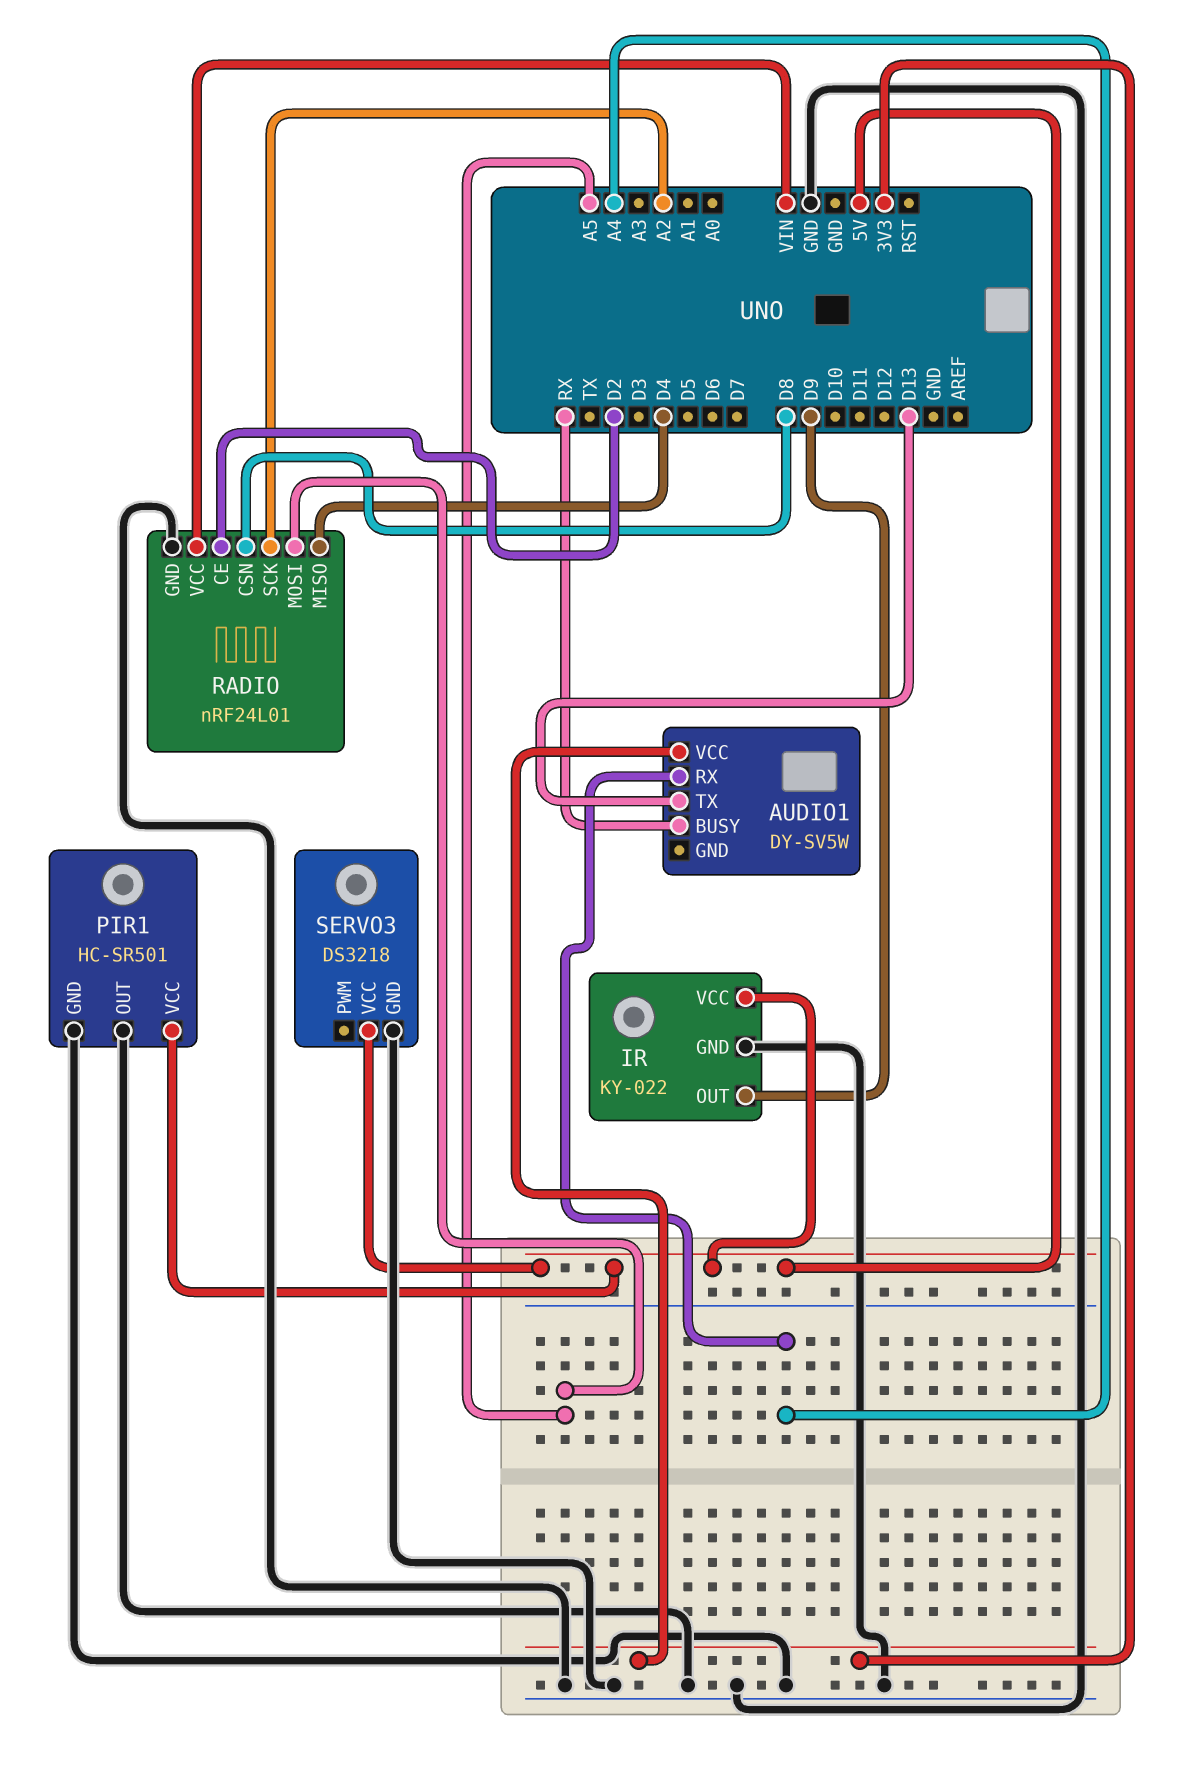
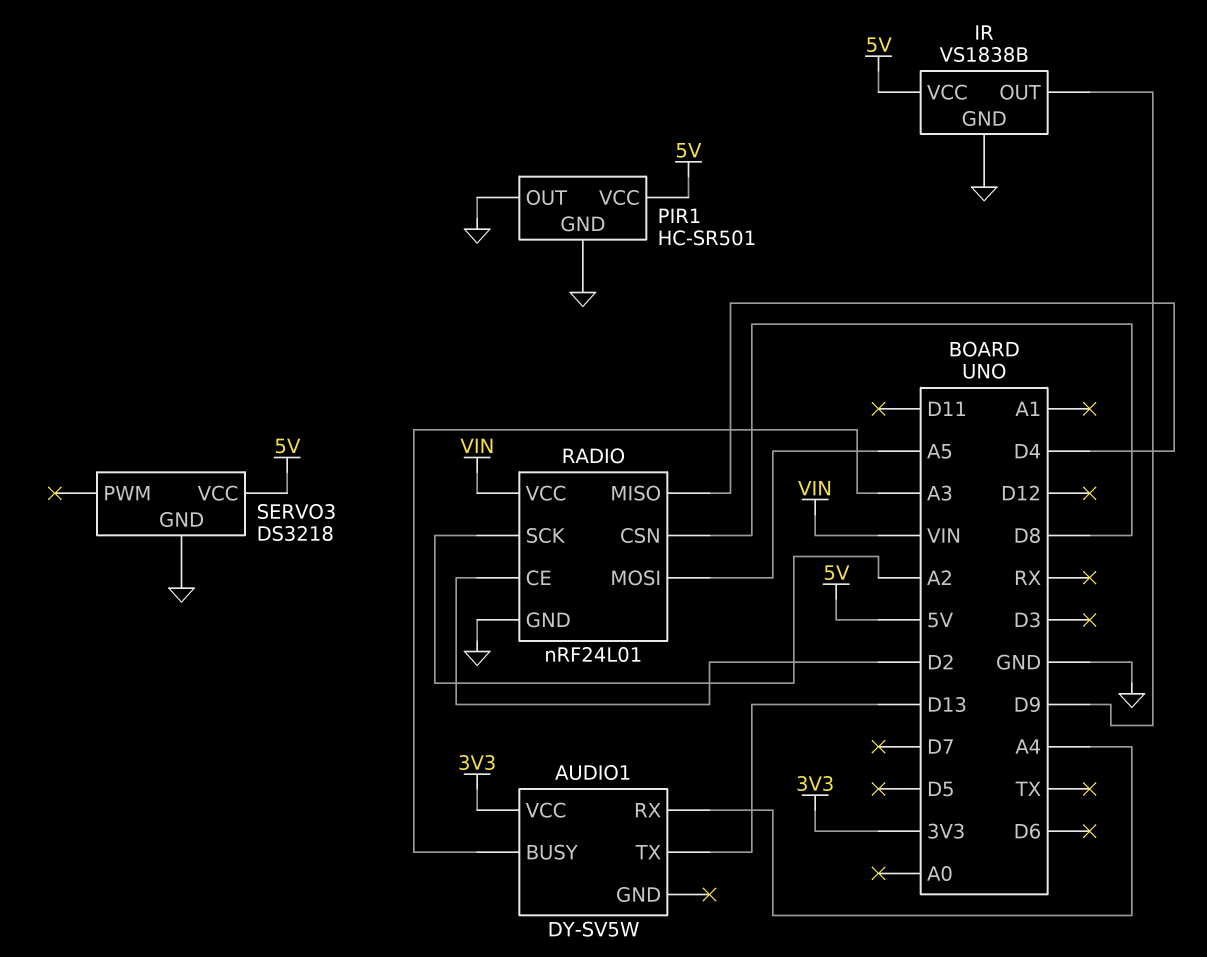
AUDIO1 pin BUSY: RX -> A3
IR: KY-022 -> VS1838B

